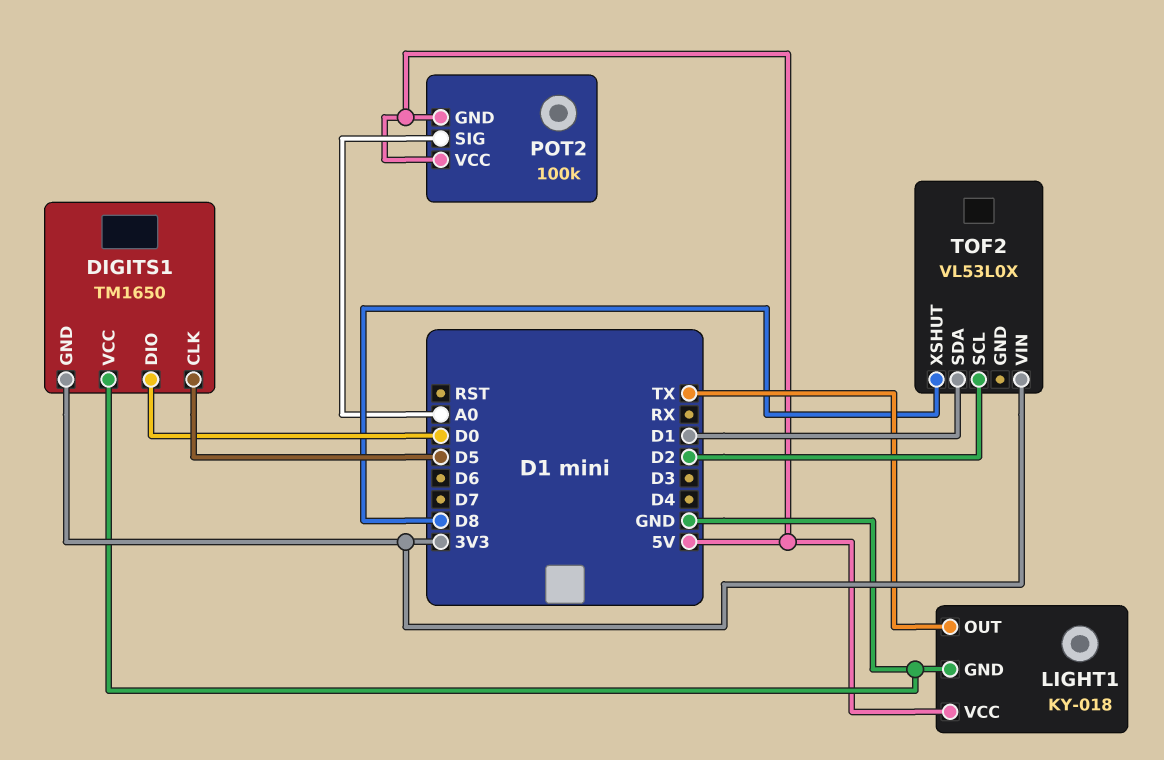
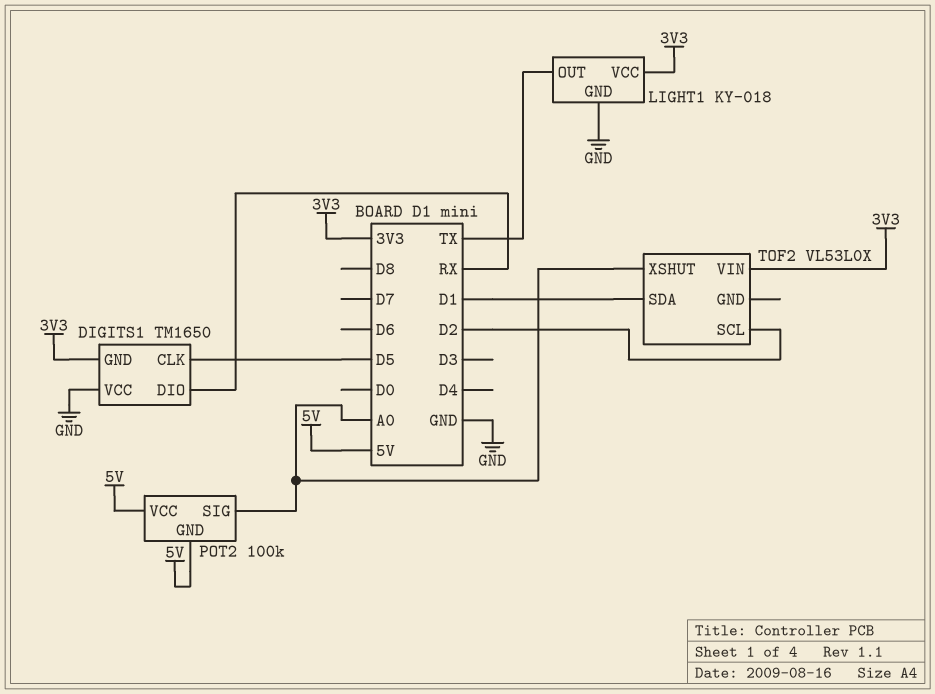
DIGITS1 pin DIO: D0 -> RX
LIGHT1 pin VCC: 5V -> 3V3
TOF2 pin XSHUT: D8 -> A0

